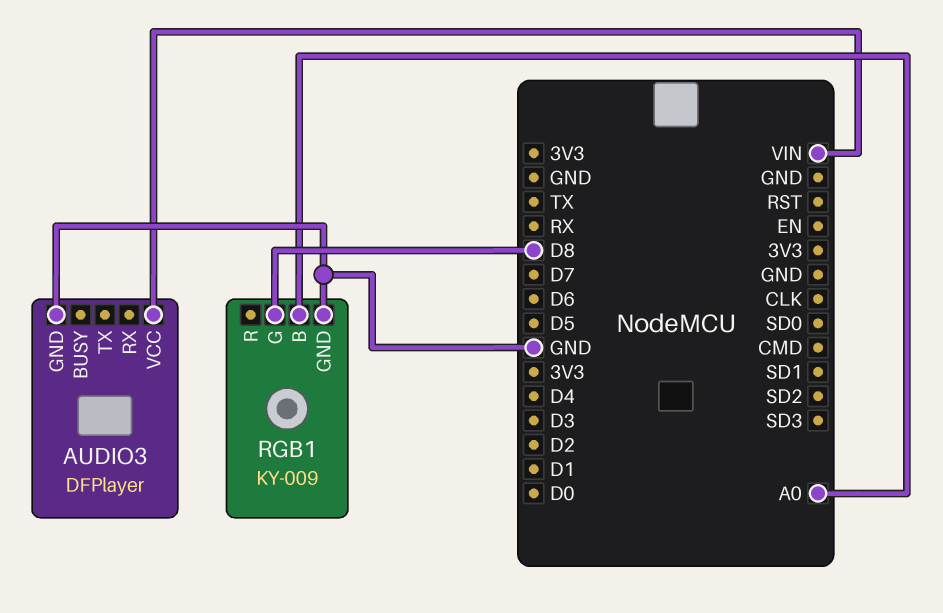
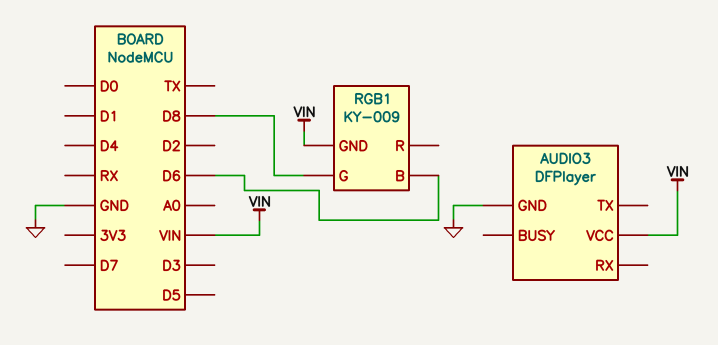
RGB1 pin B: A0 -> D6
RGB1 pin GND: GND -> VIN

